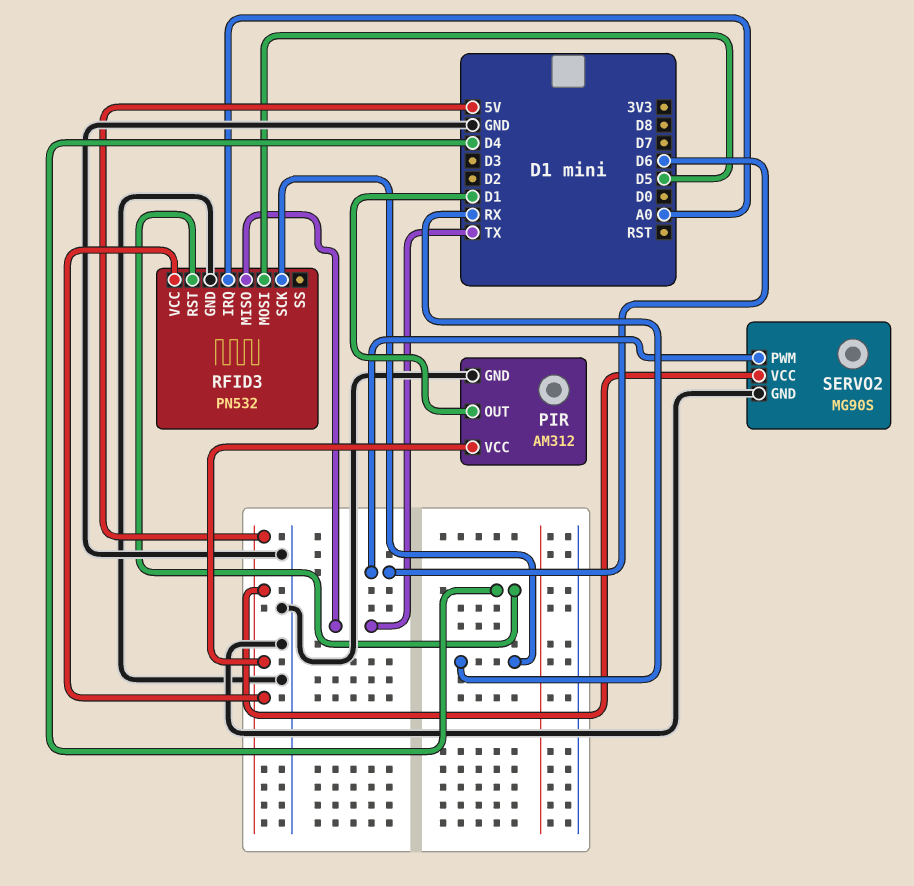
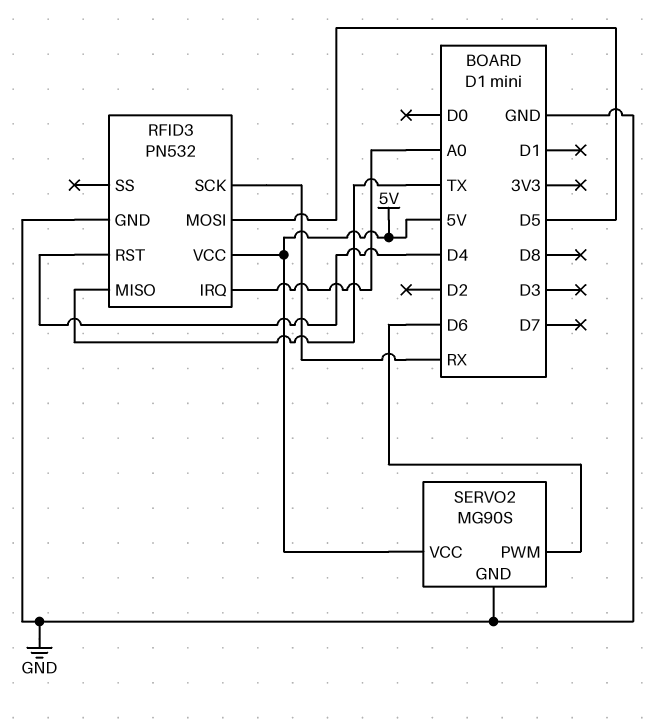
PIR: AM312 -> none
PIR pin GND: GND -> none
PIR pin OUT: D1 -> none
PIR pin VCC: 5V -> none

